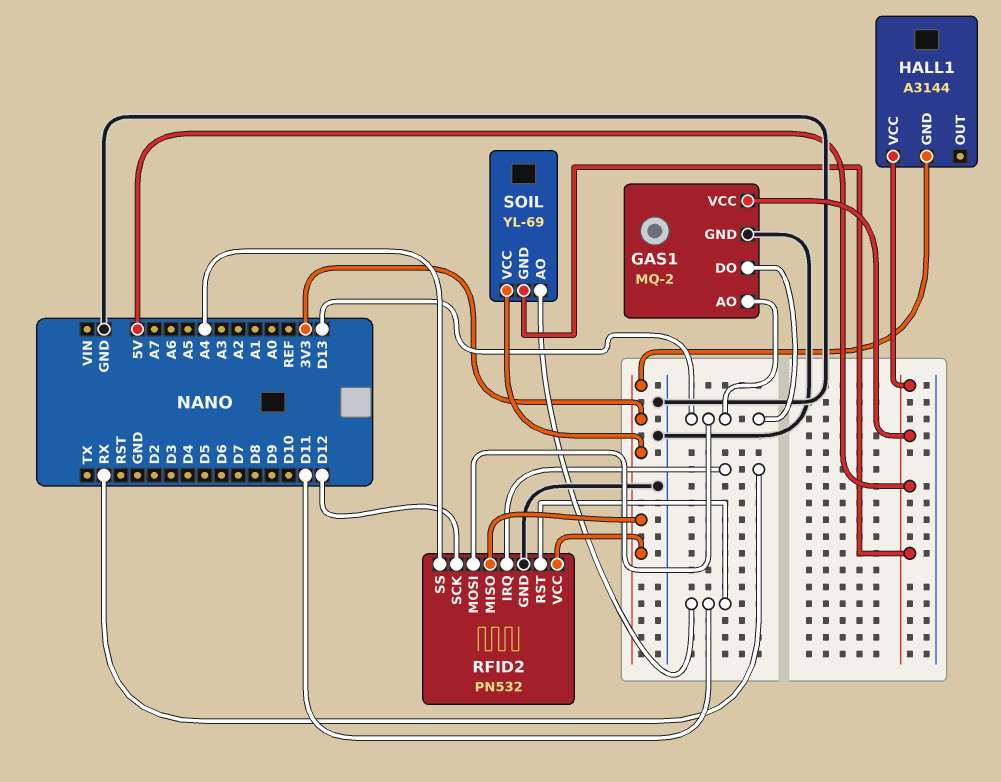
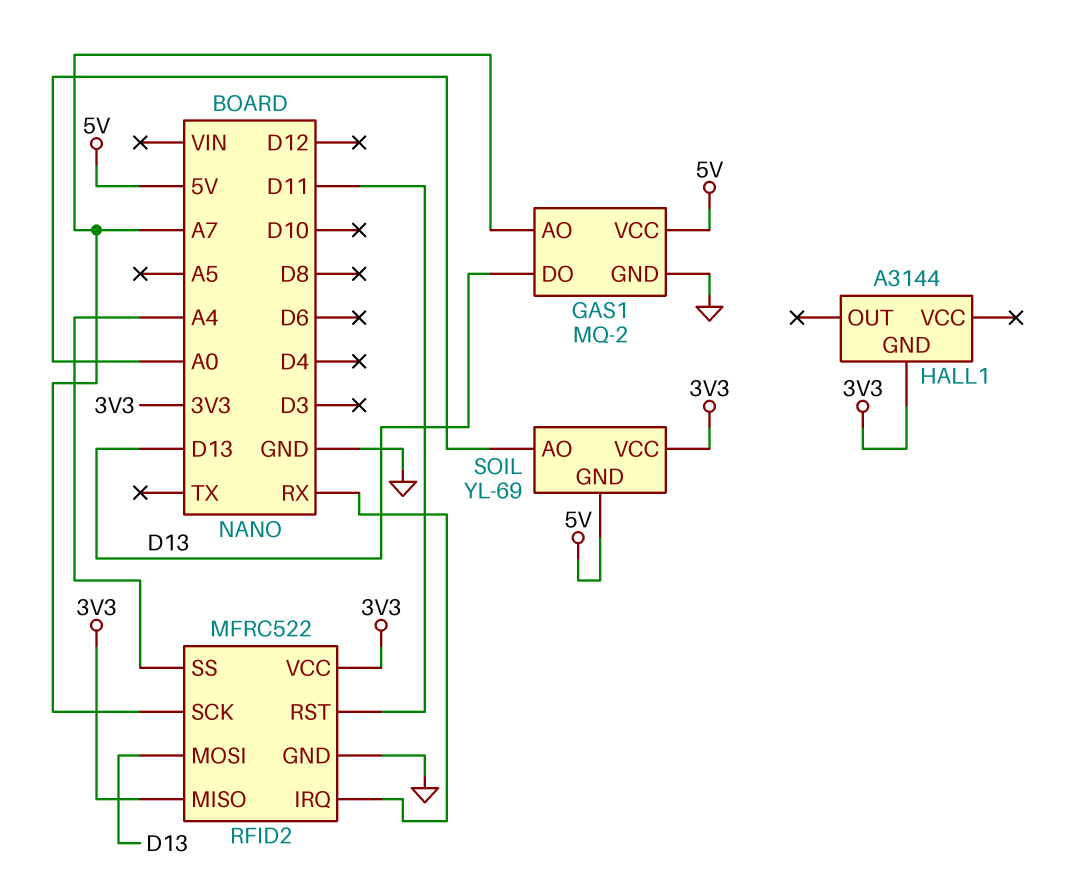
GAS1 pin AO: D13 -> A7
HALL1 pin VCC: 5V -> none
RFID2: PN532 -> MFRC522
RFID2 pin SCK: D12 -> A7
SOIL pin AO: D11 -> A0

